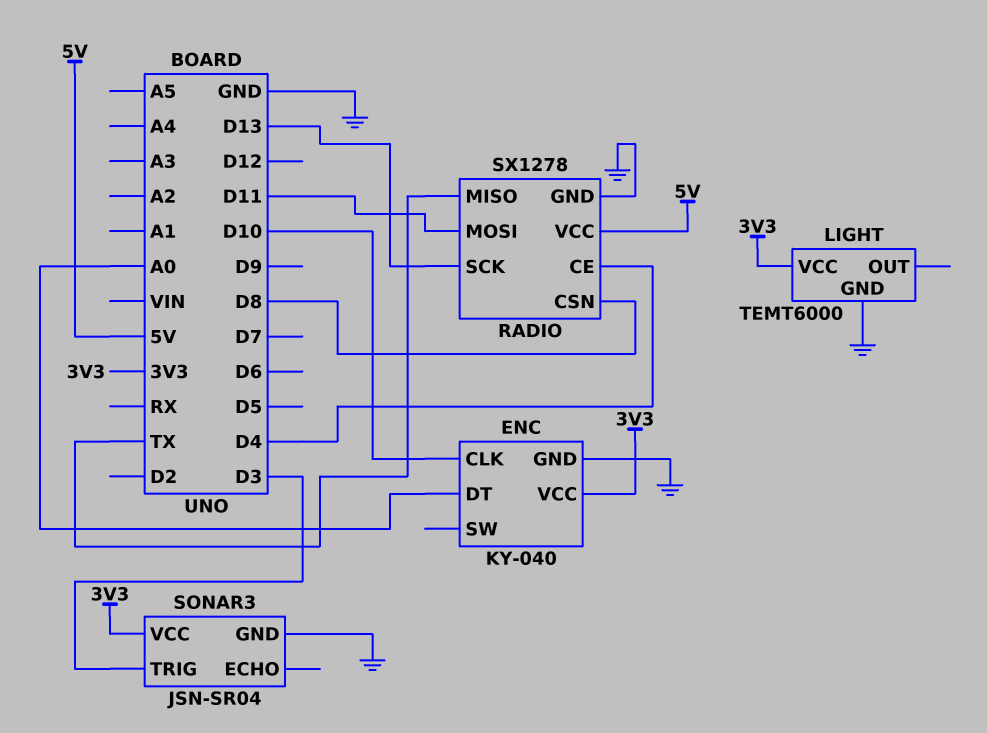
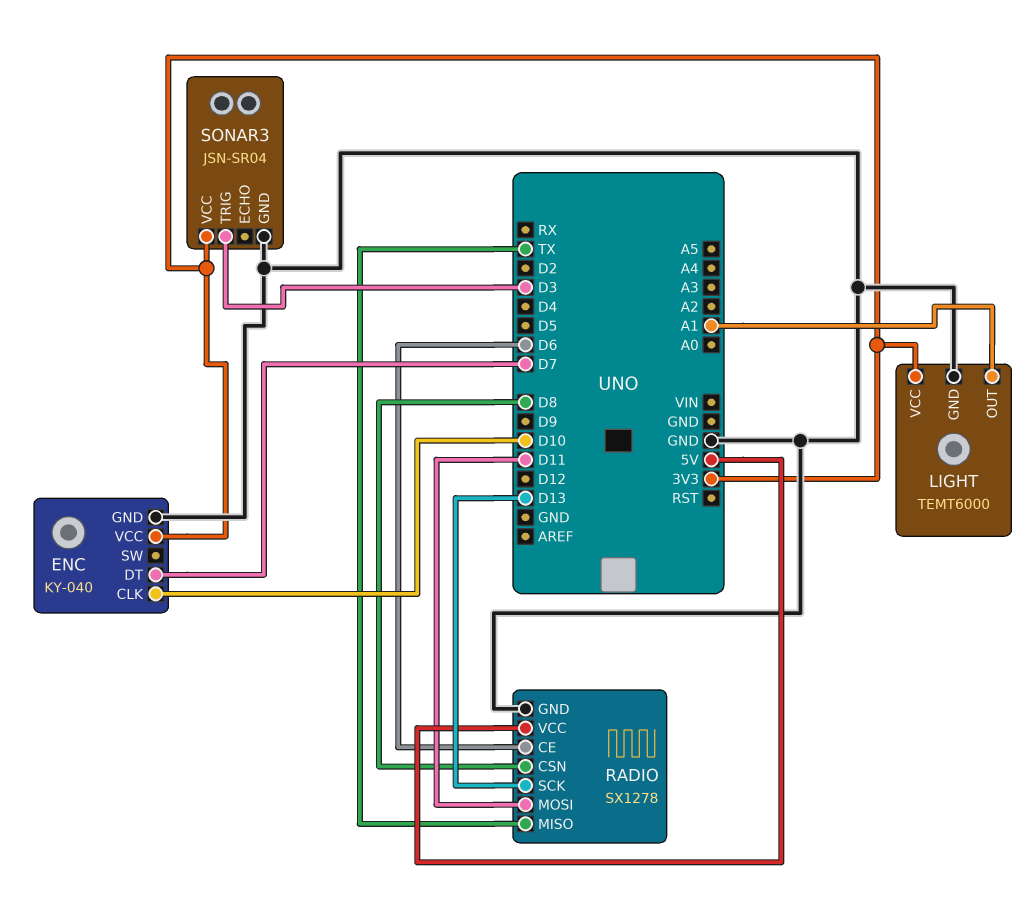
ENC pin DT: A0 -> D7
LIGHT pin OUT: none -> A1
RADIO pin CE: D4 -> D6

